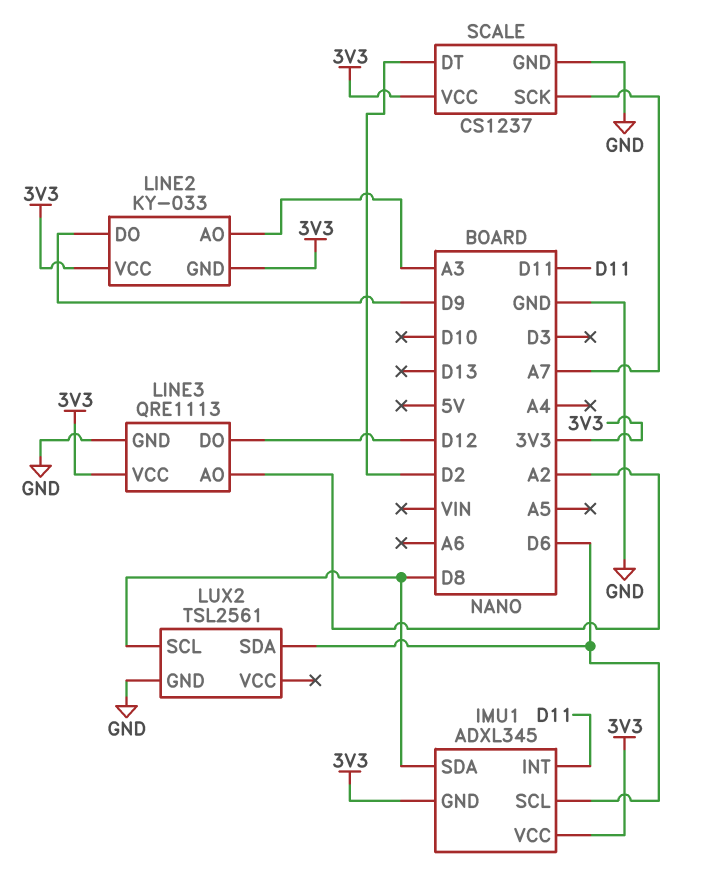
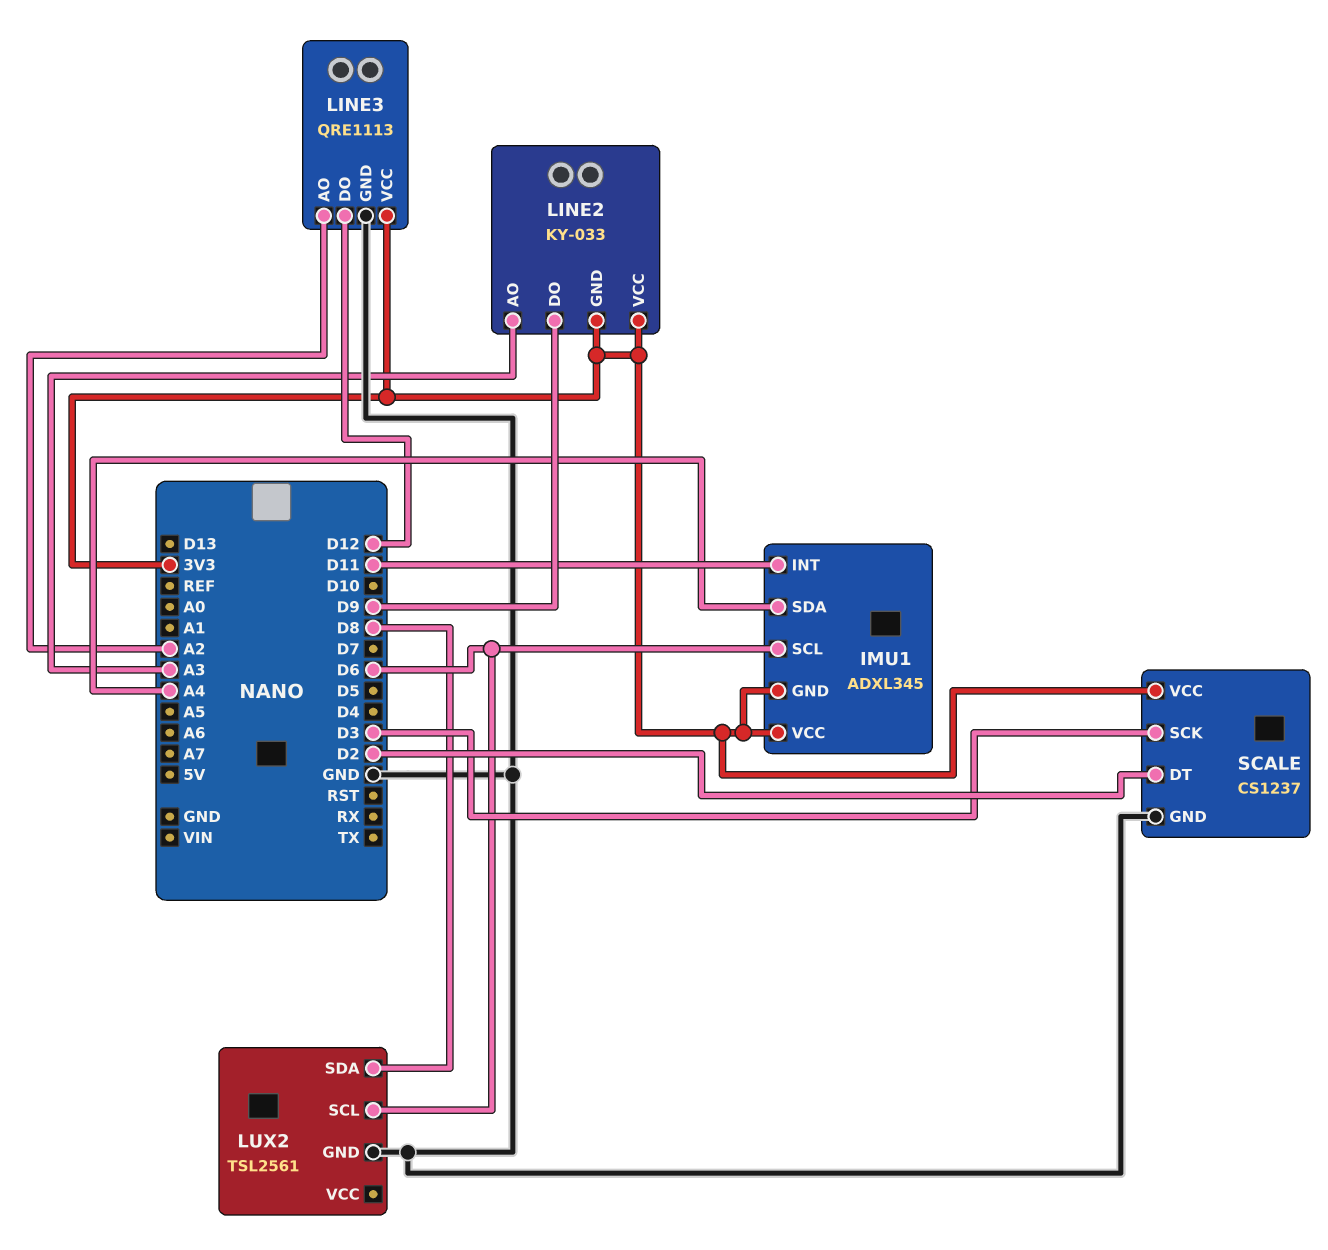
IMU1 pin SDA: D8 -> A4
LUX2 pin SCL: D8 -> D6
LUX2 pin SDA: D6 -> D8
SCALE pin SCK: A7 -> D3

